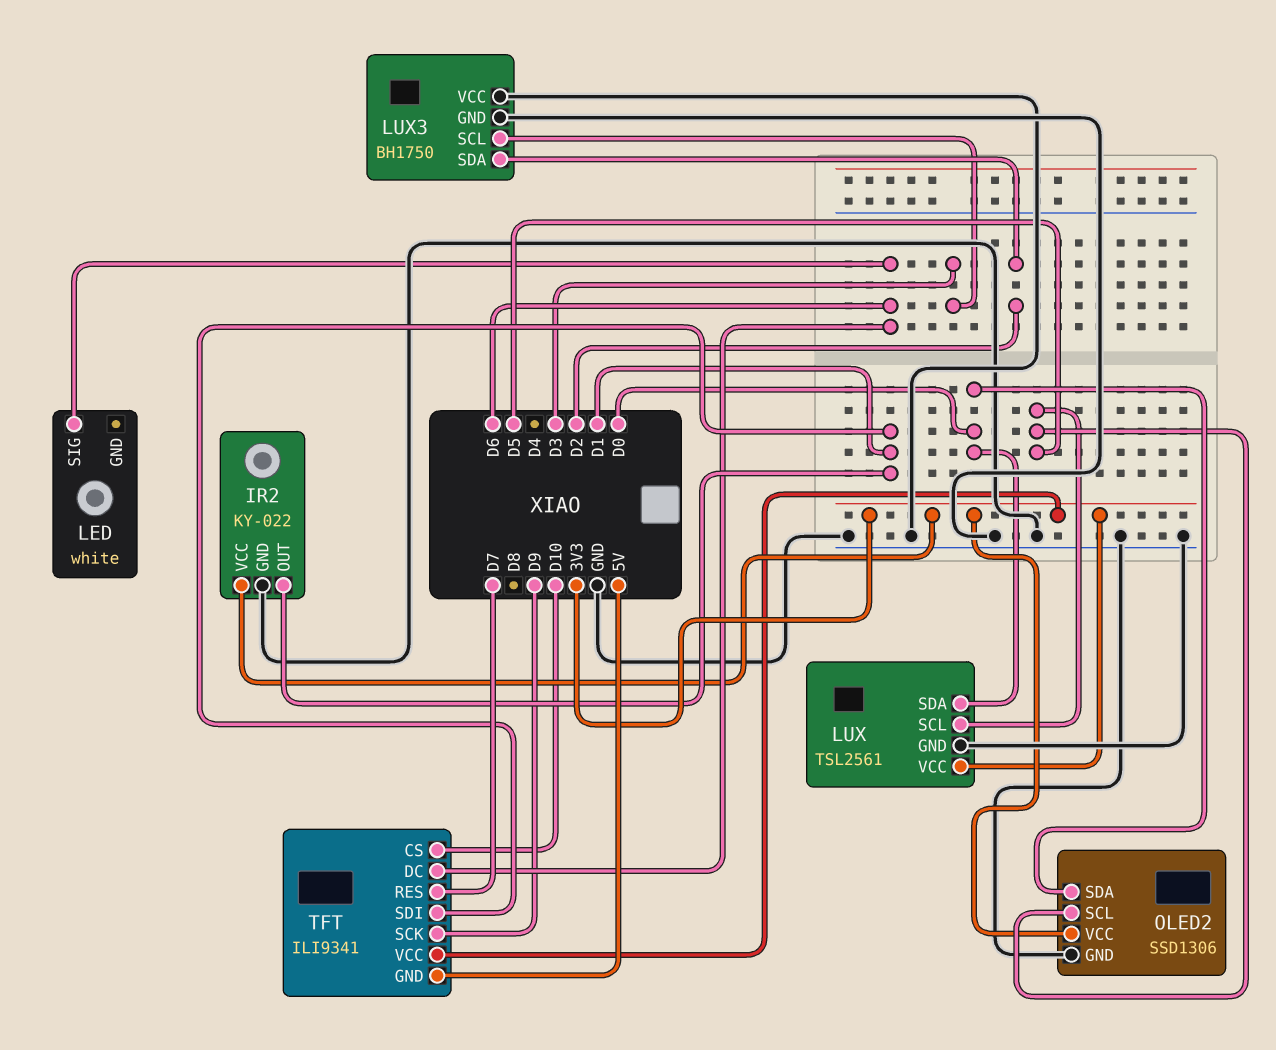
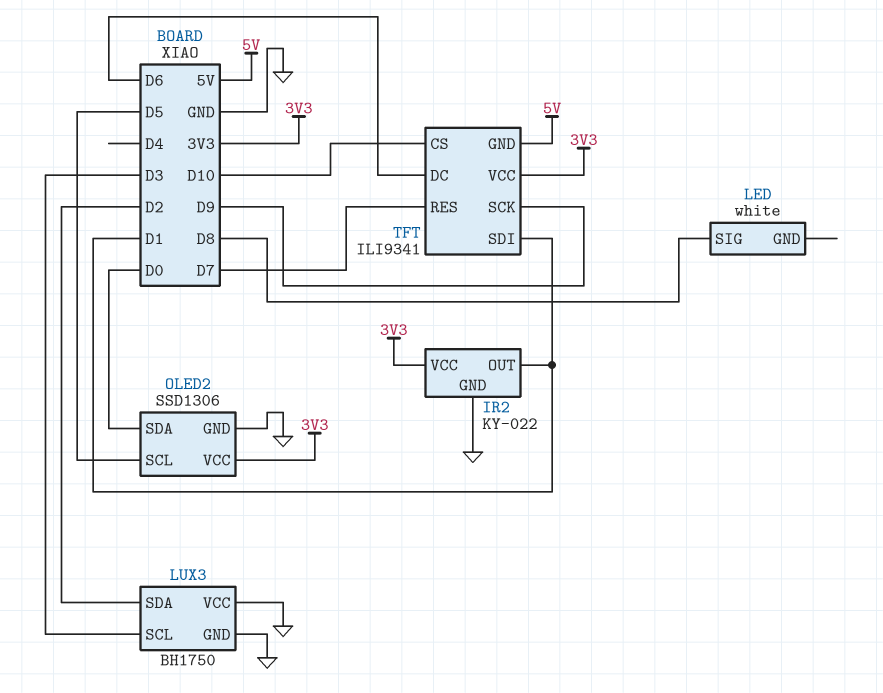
LED pin SIG: D6 -> D8
LUX: TSL2561 -> none
LUX pin GND: GND -> none
LUX pin SCL: D5 -> none
LUX pin SDA: D0 -> none
LUX pin VCC: 3V3 -> none

